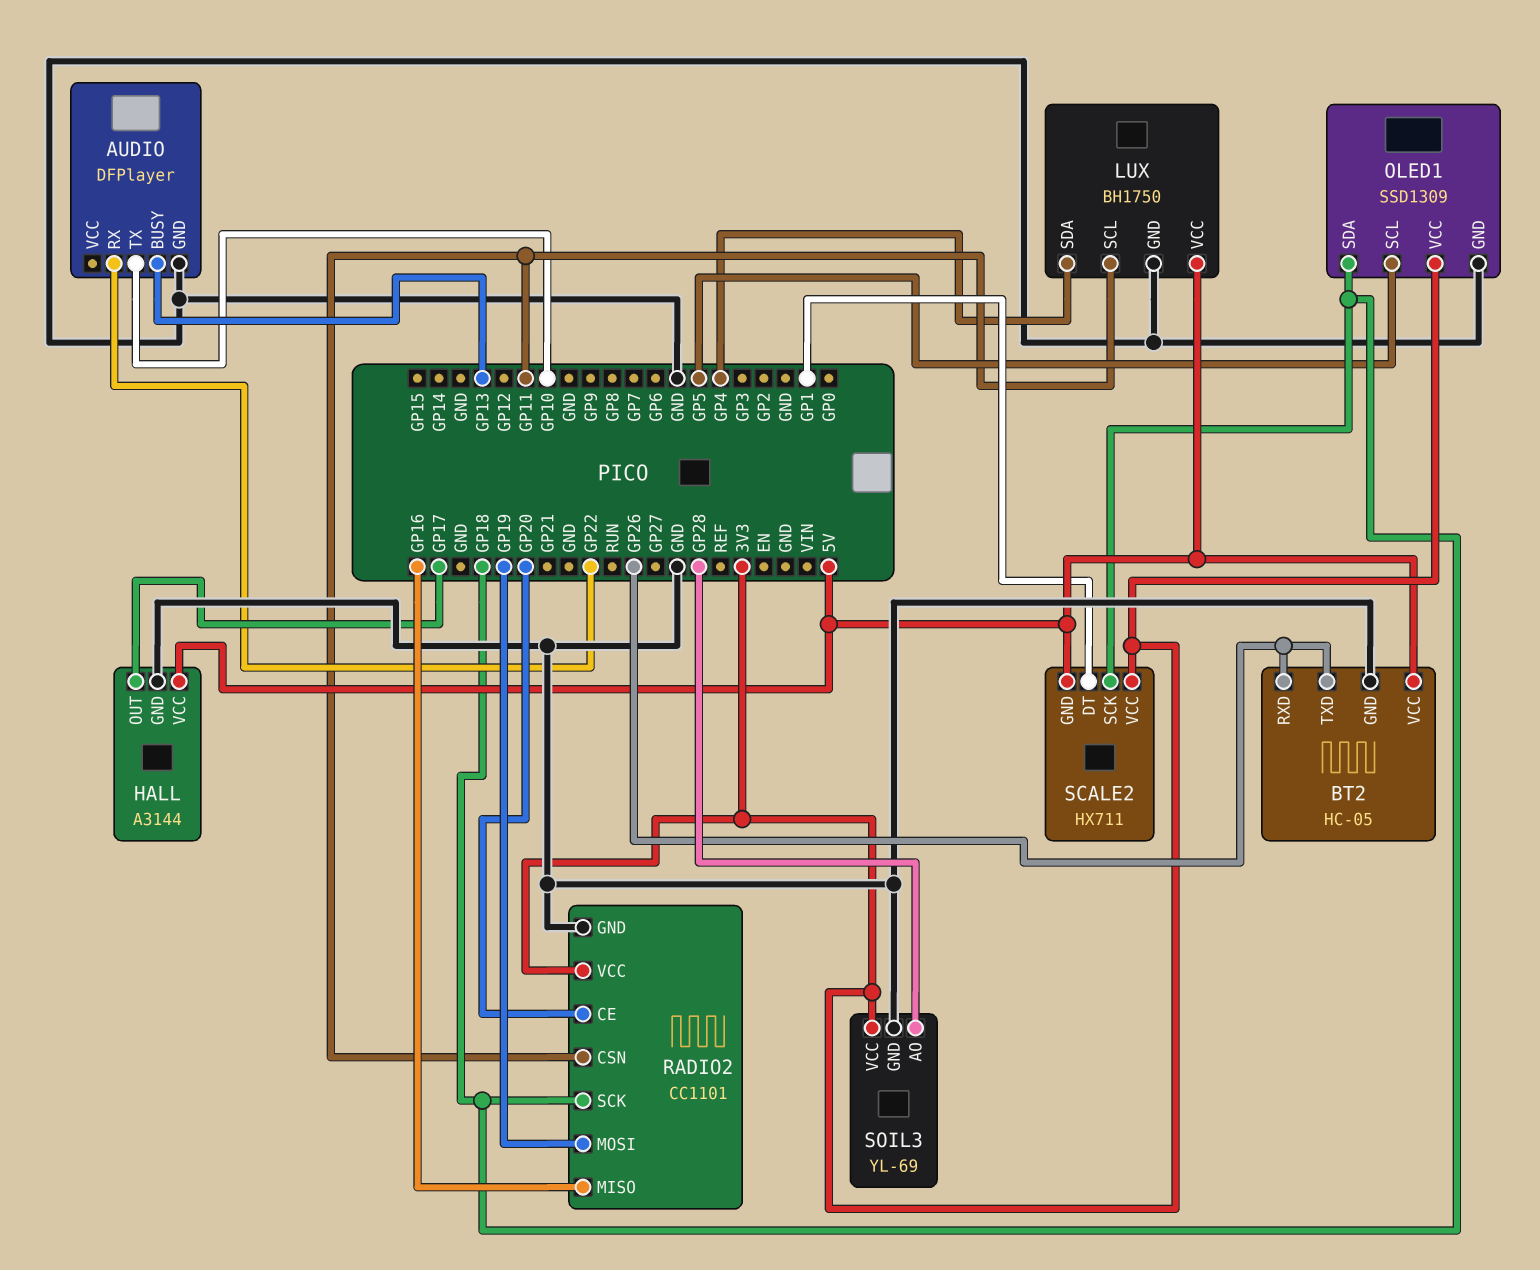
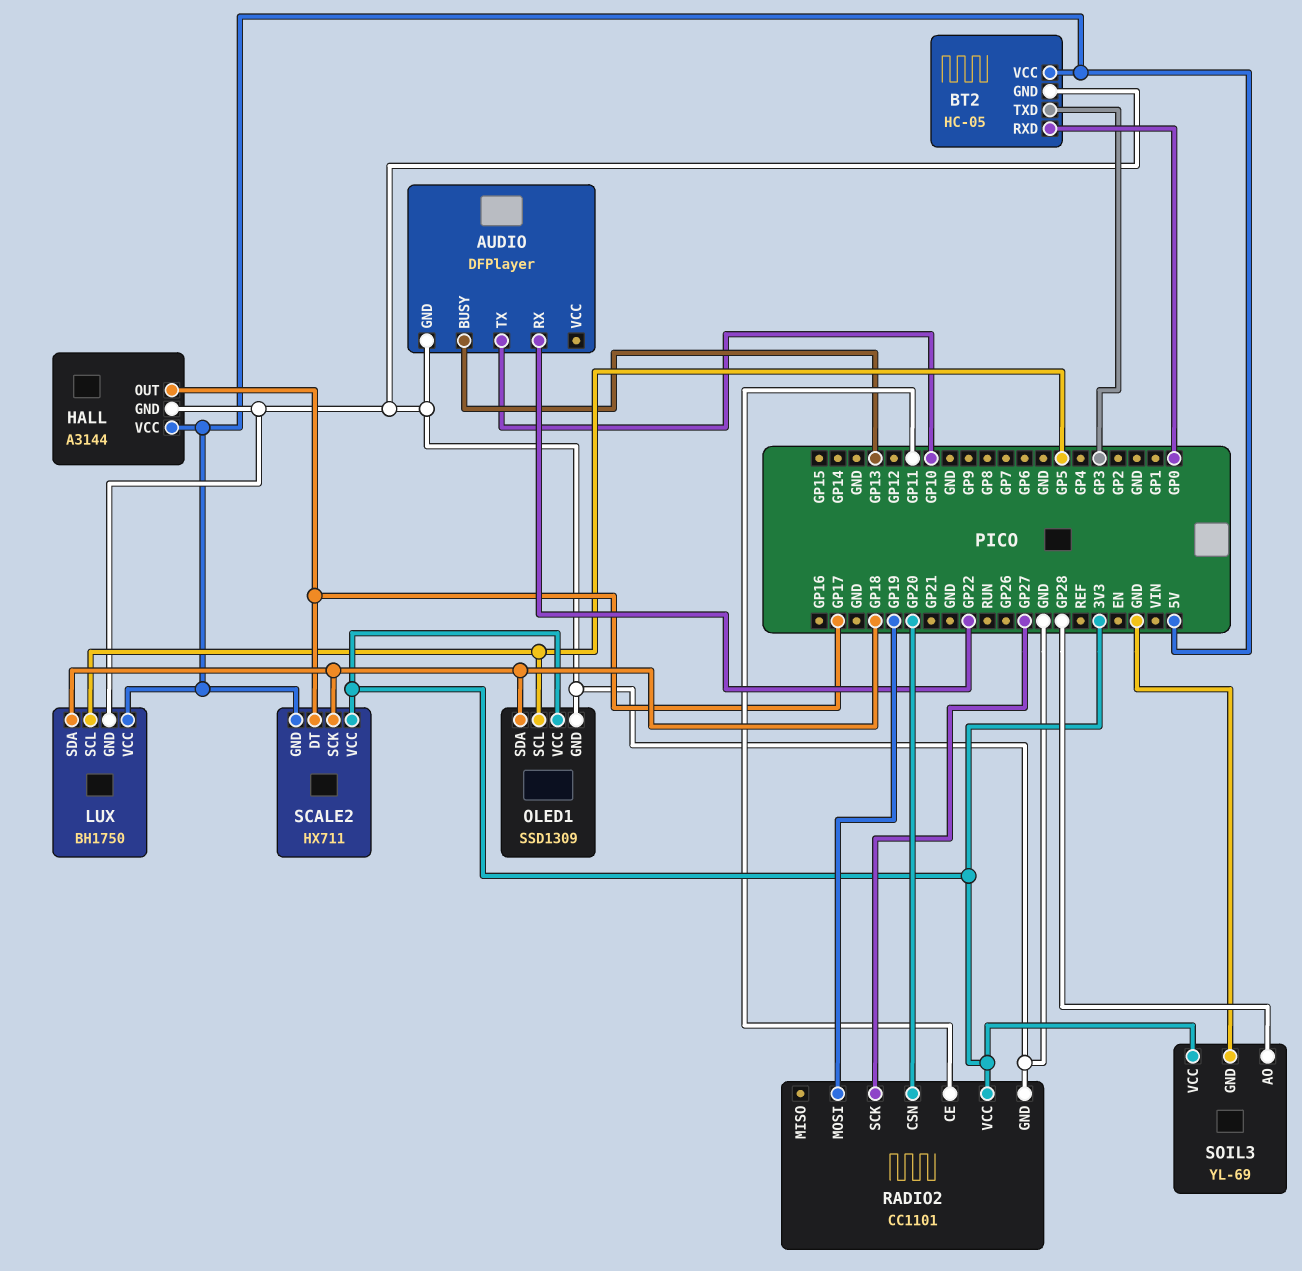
BT2 pin RXD: GP26 -> GP0
BT2 pin TXD: GP26 -> GP3
LUX pin SCL: GP11 -> GP5
LUX pin SDA: GP4 -> GP18
RADIO2 pin CE: GP20 -> GP11
RADIO2 pin CSN: GP11 -> GP20
RADIO2 pin MISO: GP16 -> none
RADIO2 pin SCK: GP18 -> GP27
SCALE2 pin DT: GP1 -> GP17

